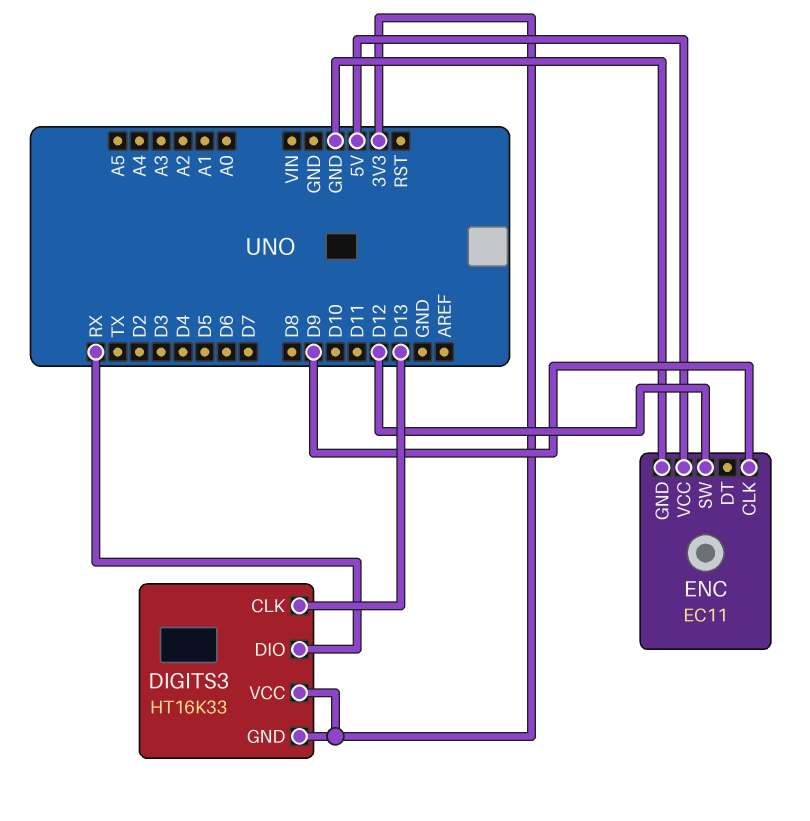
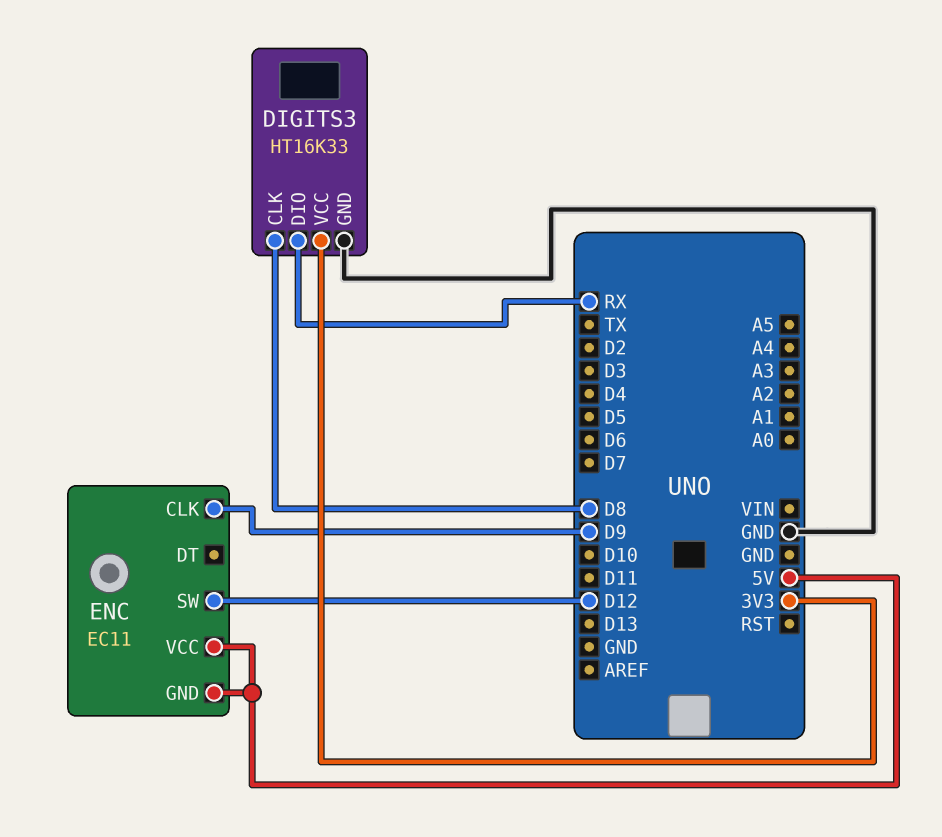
DIGITS3 pin CLK: D13 -> D8
DIGITS3 pin GND: 3V3 -> GND
ENC pin GND: GND -> 5V

